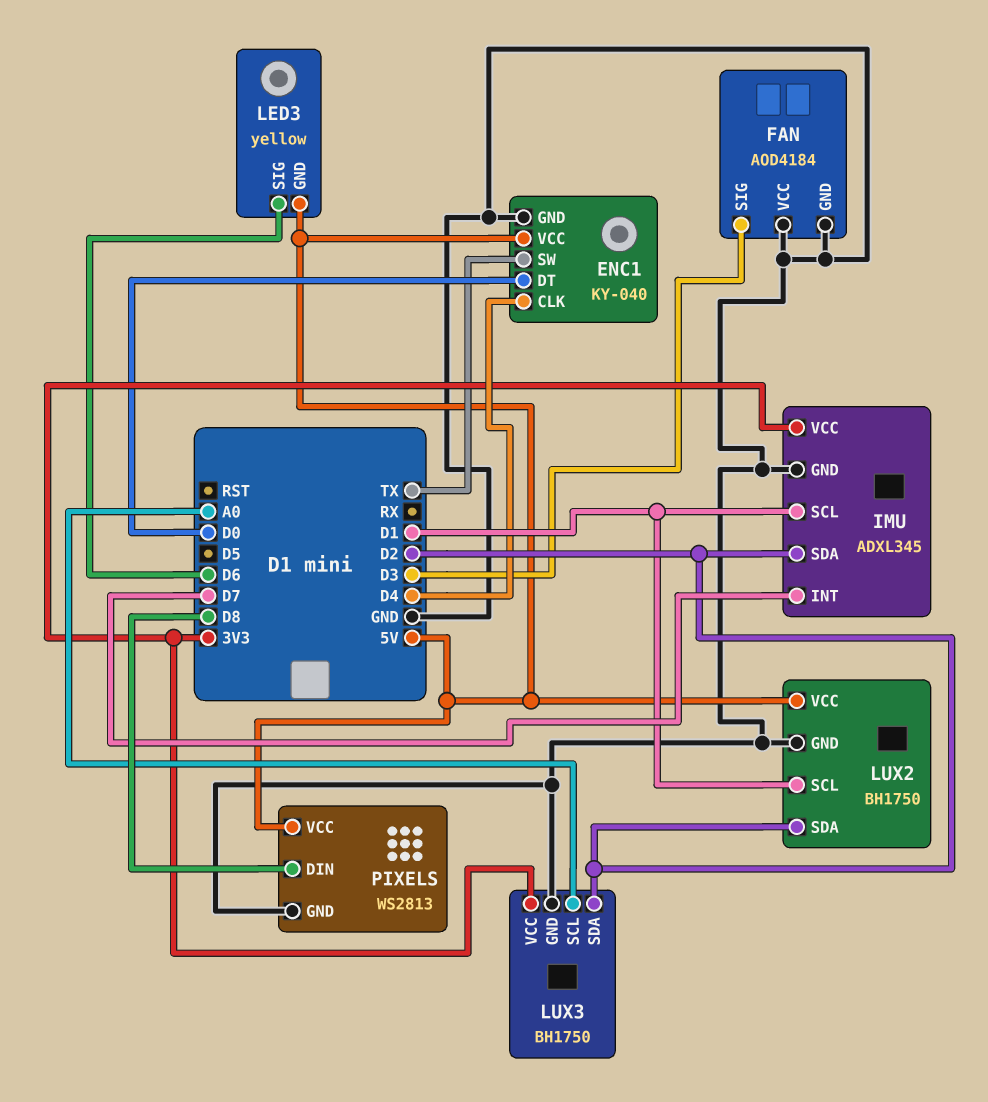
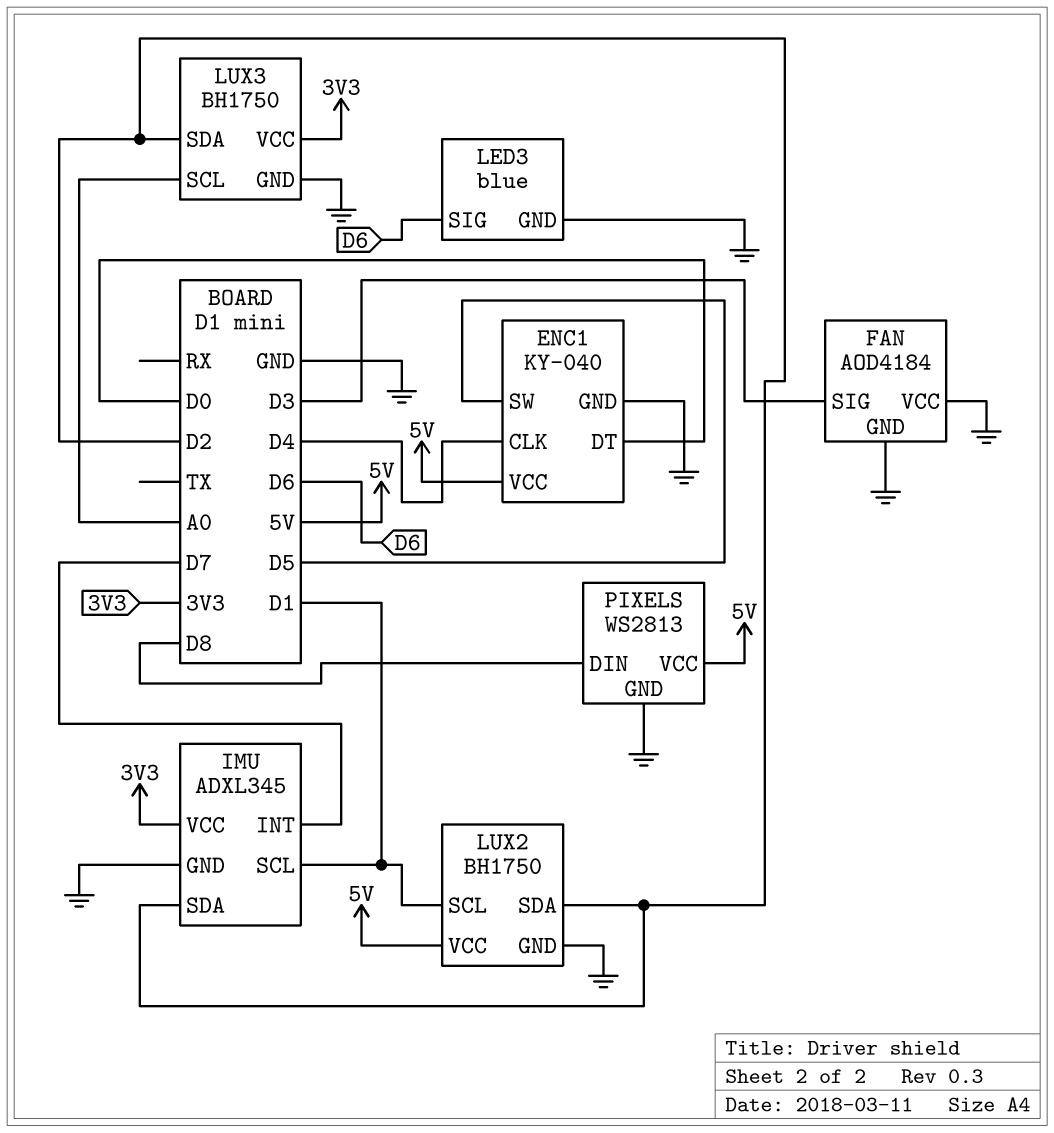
ENC1 pin SW: TX -> D5
LED3: yellow -> blue
LED3 pin GND: 5V -> GND

